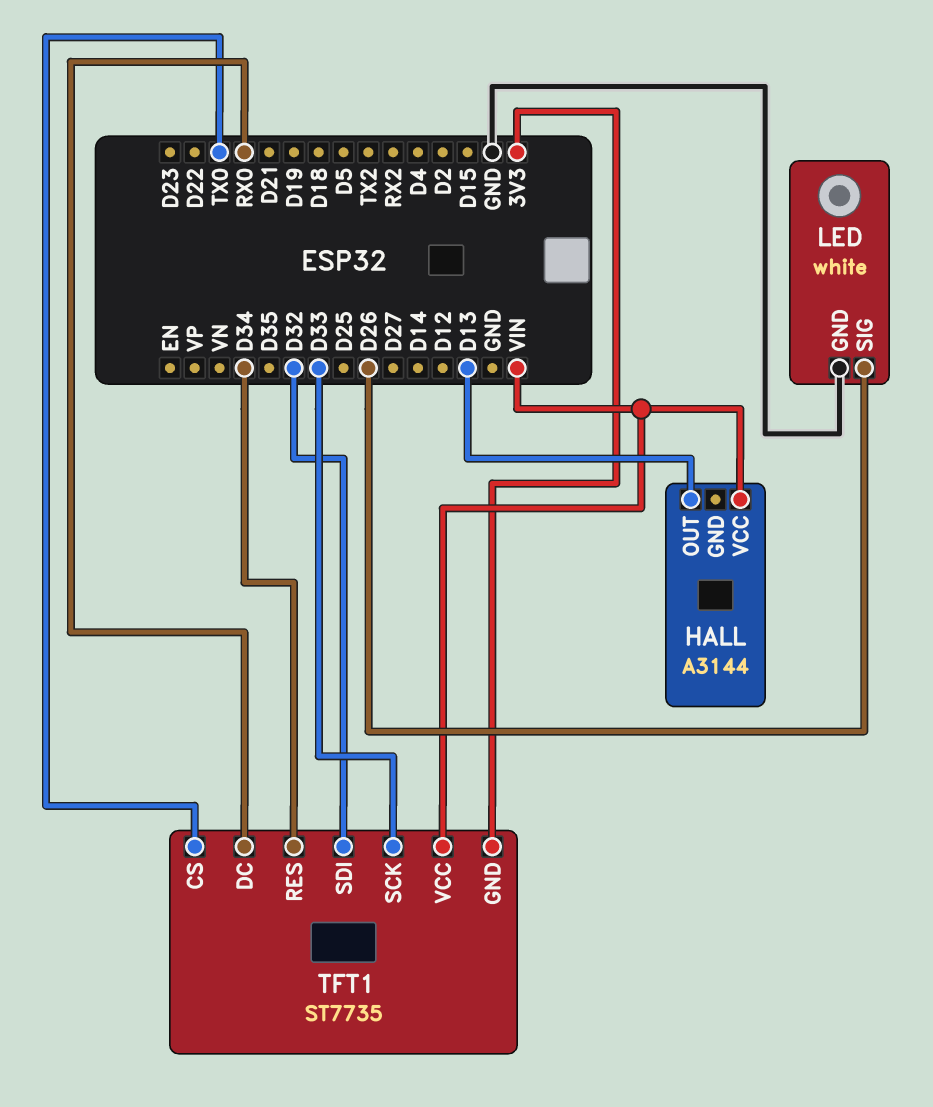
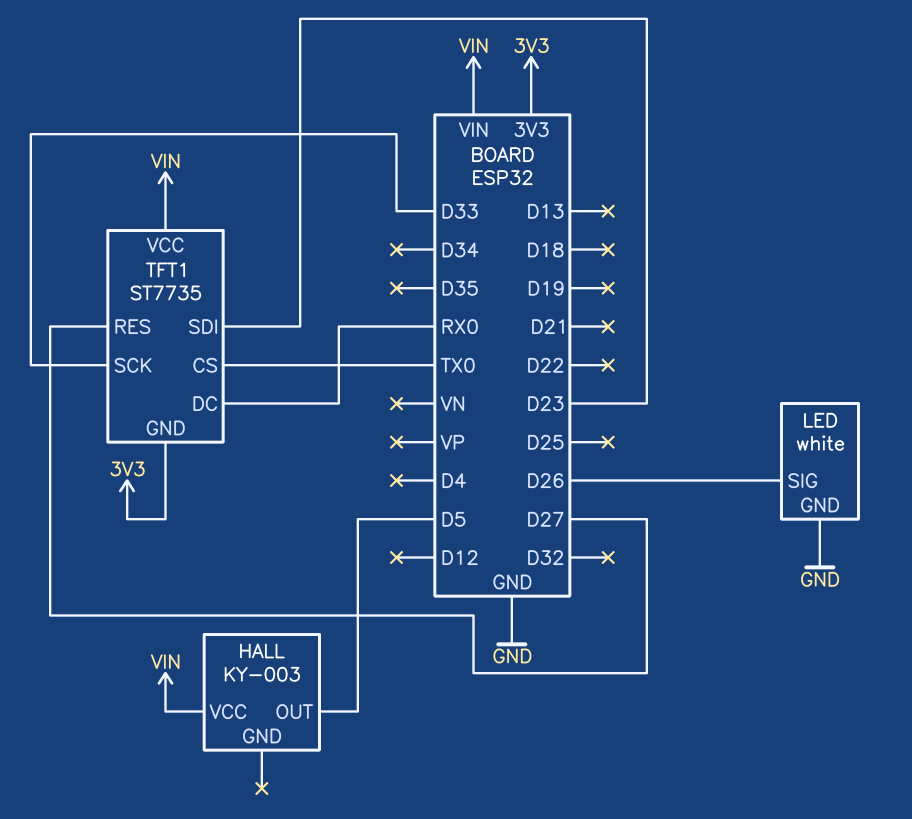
HALL: A3144 -> KY-003
HALL pin OUT: D13 -> D5
TFT1 pin RES: D34 -> D27
TFT1 pin SDI: D32 -> D23

